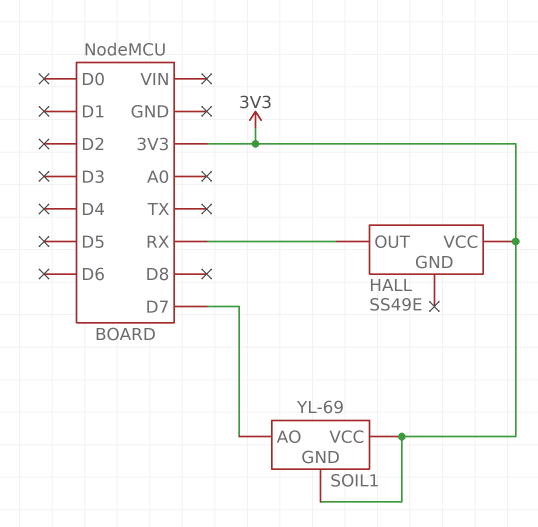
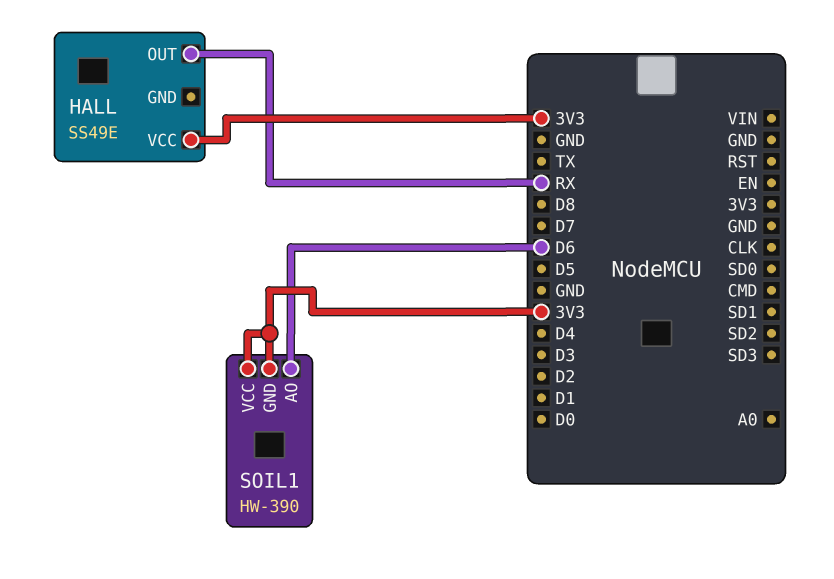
SOIL1: YL-69 -> HW-390
SOIL1 pin AO: D7 -> D6

